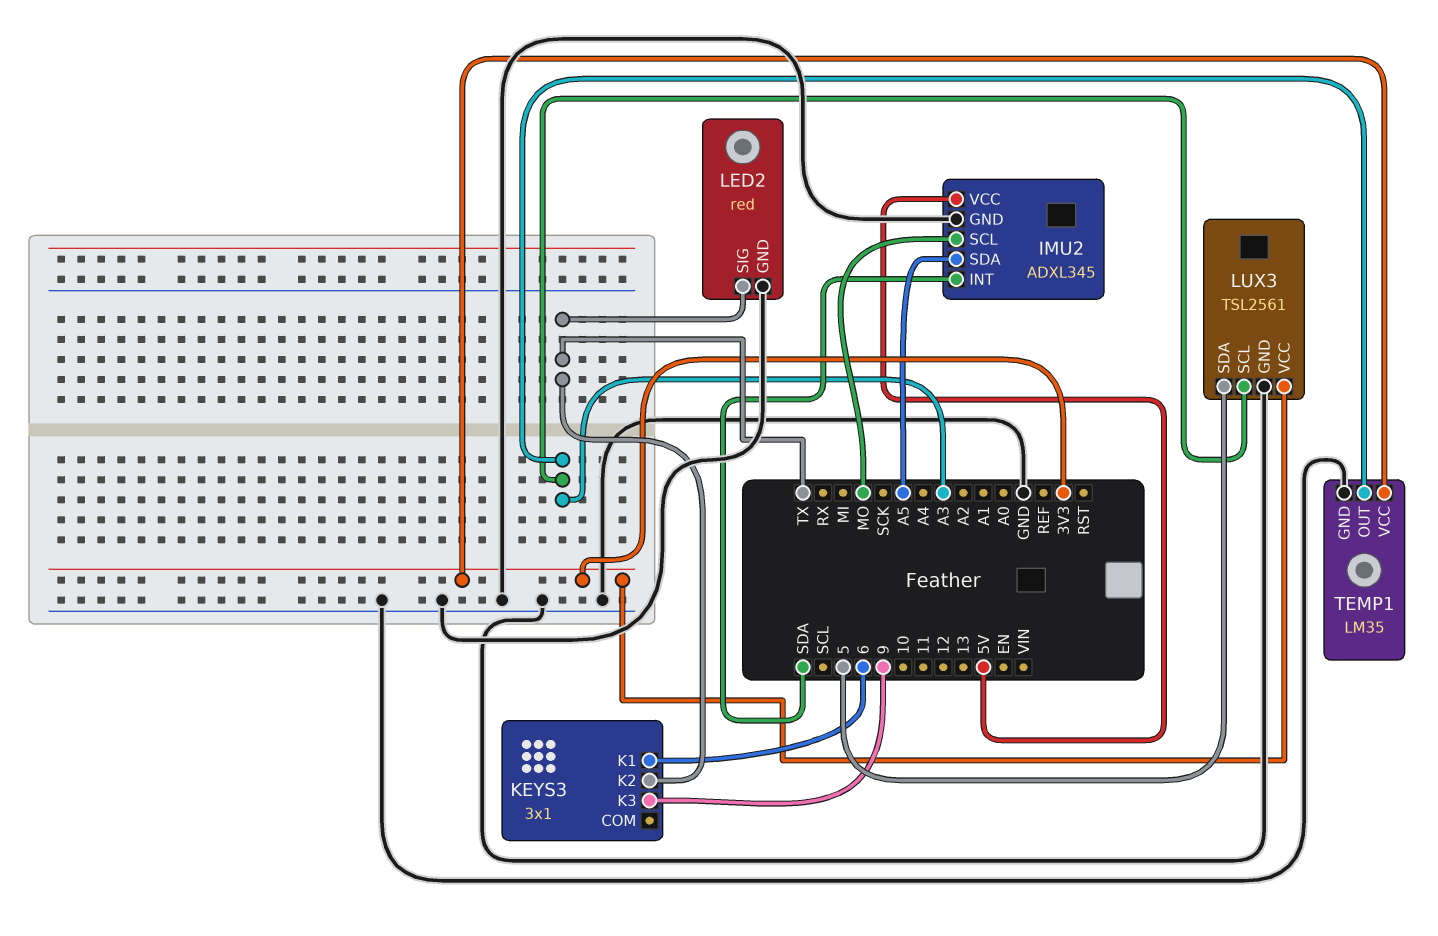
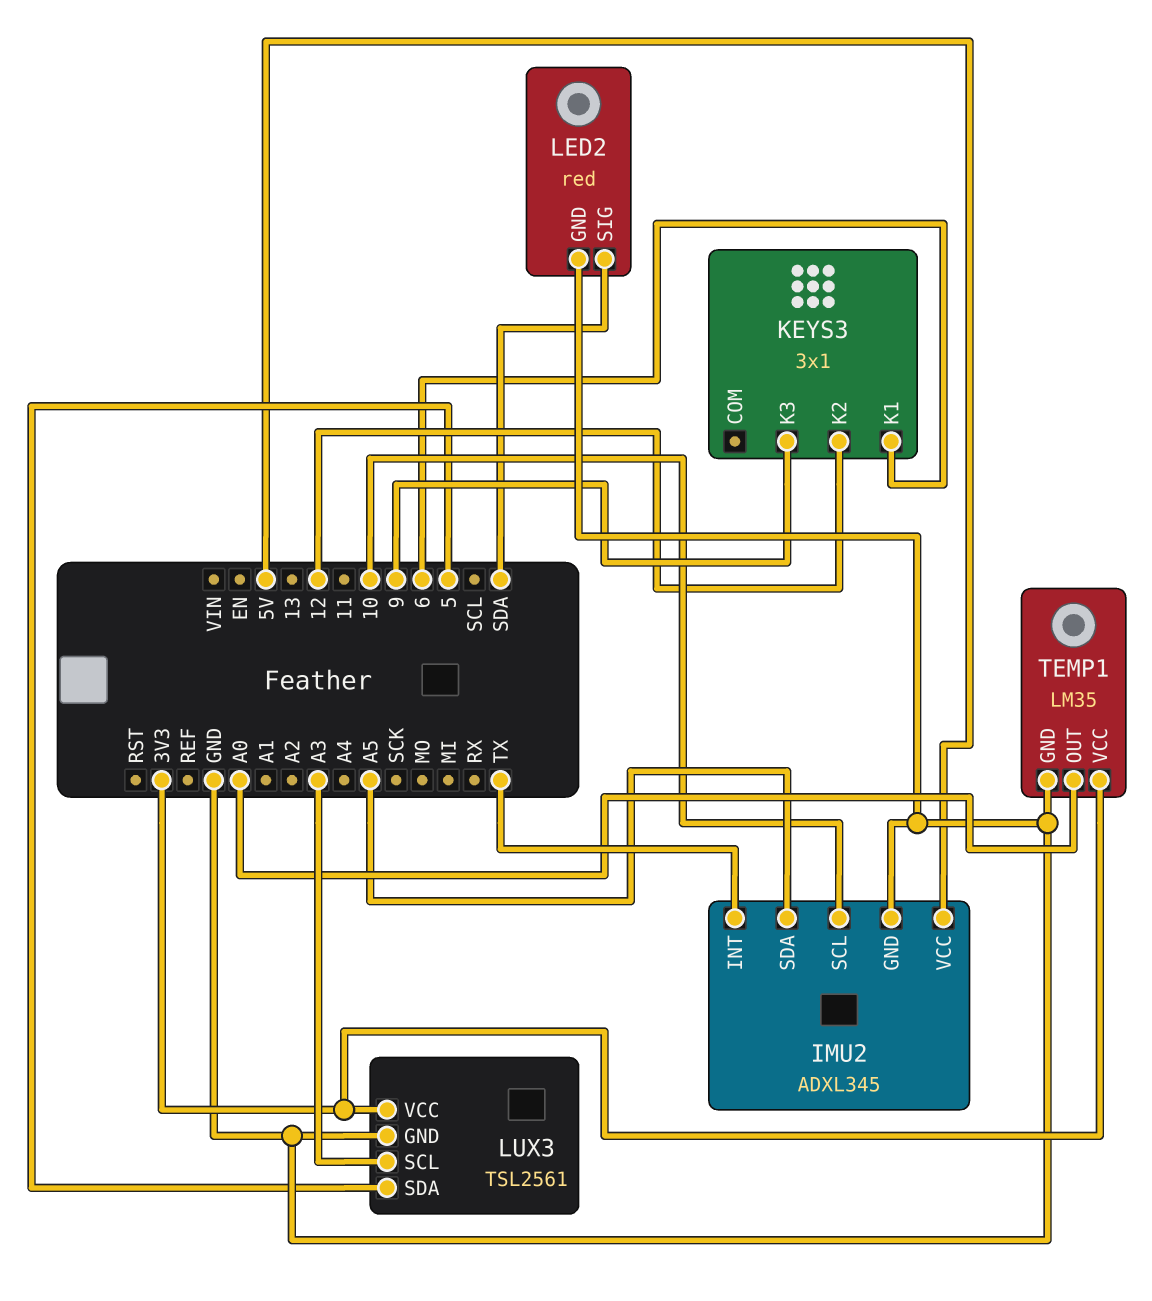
IMU2 pin INT: SDA -> TX
IMU2 pin SCL: MO -> 10
KEYS3 pin K2: TX -> 12
LED2 pin SIG: TX -> SDA
TEMP1 pin OUT: A3 -> A0

